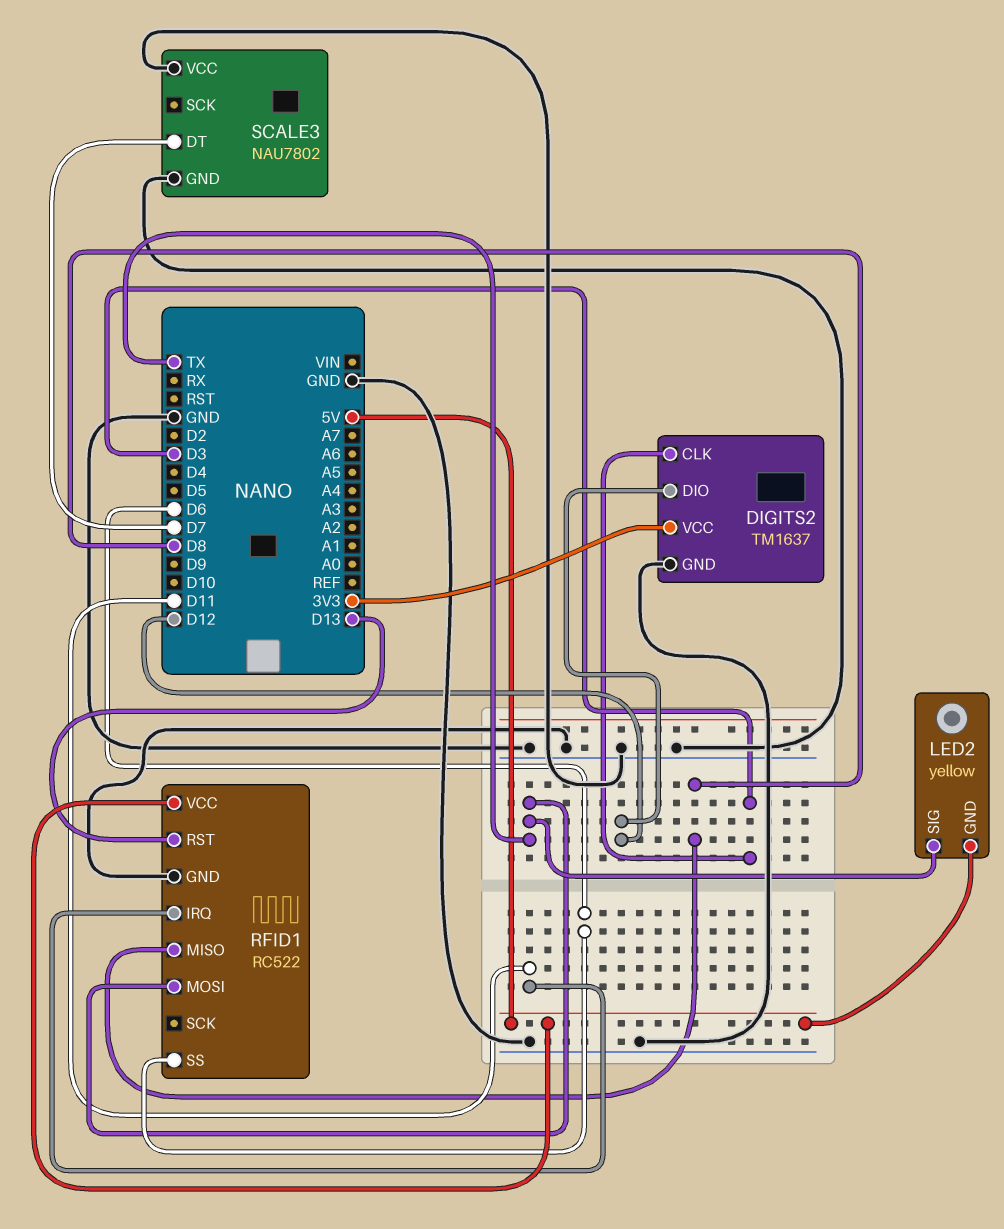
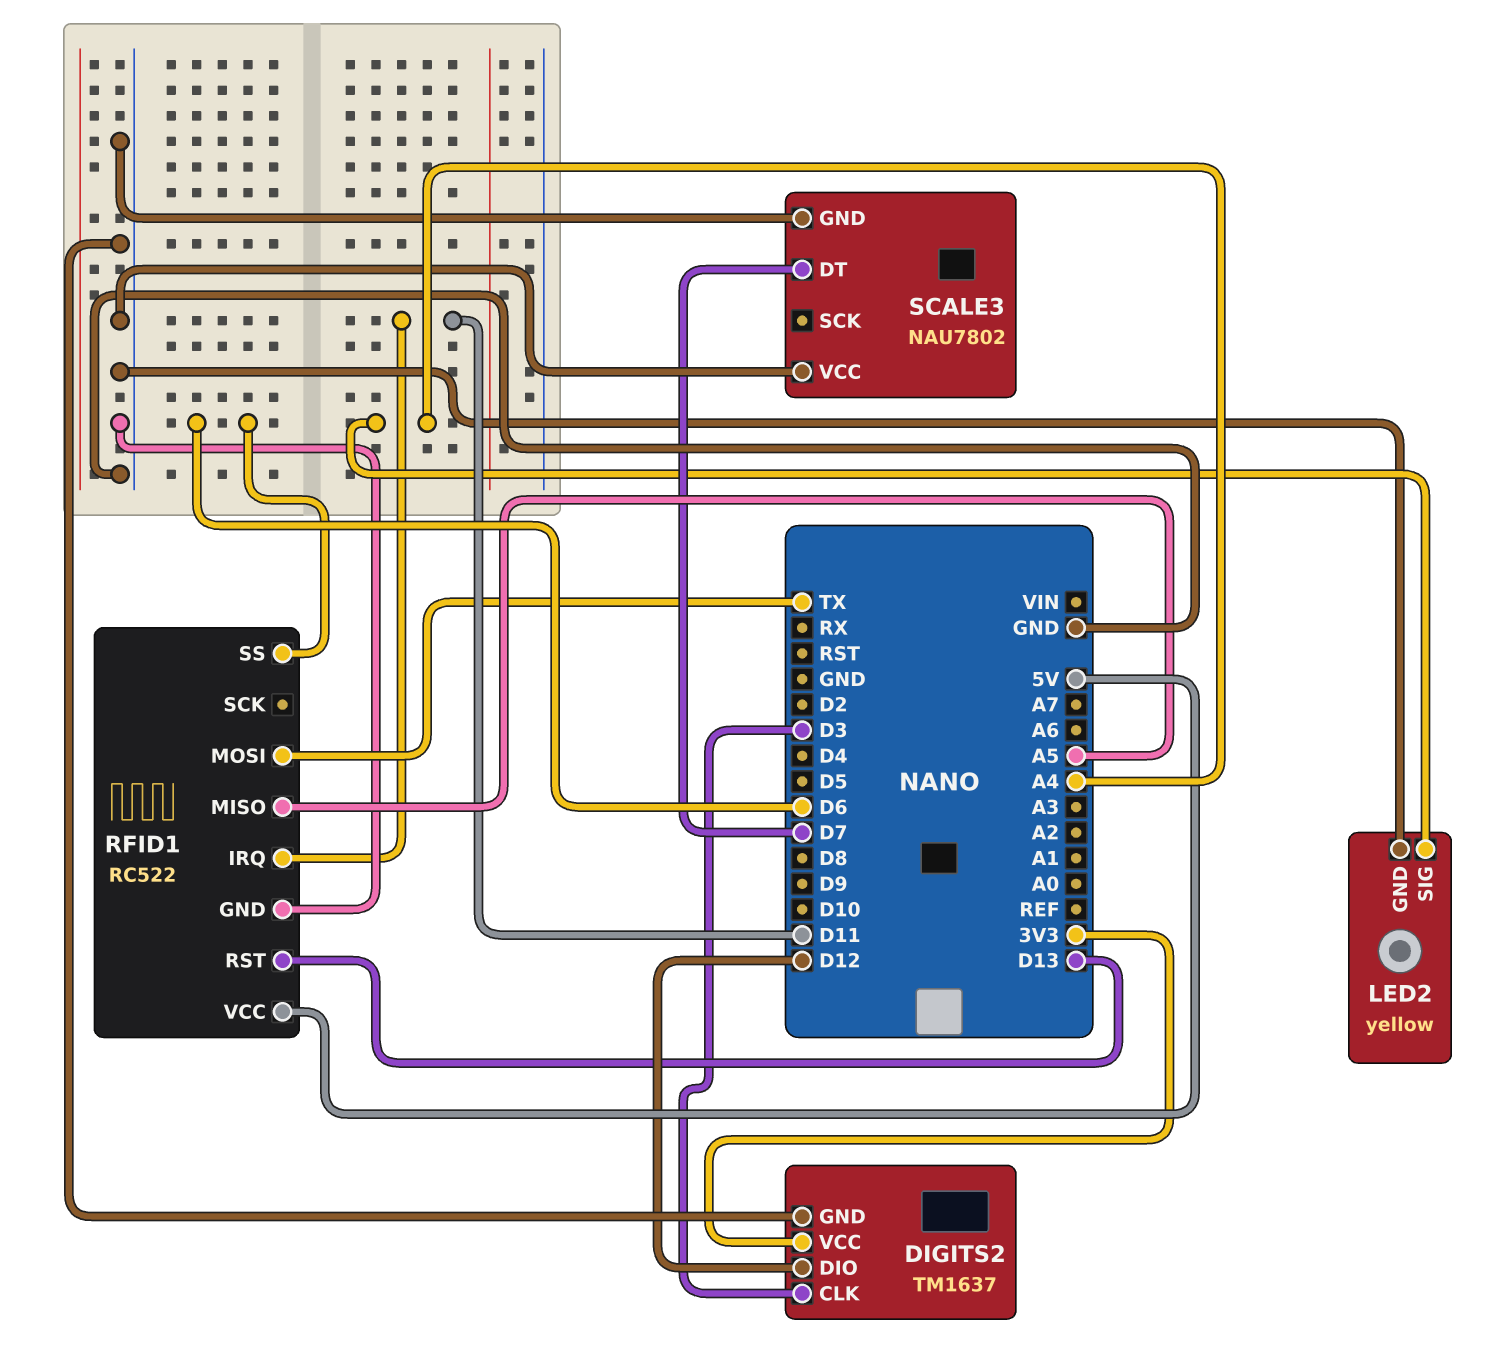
LED2 pin GND: 5V -> GND
LED2 pin SIG: TX -> A4
RFID1 pin MISO: D8 -> A5

